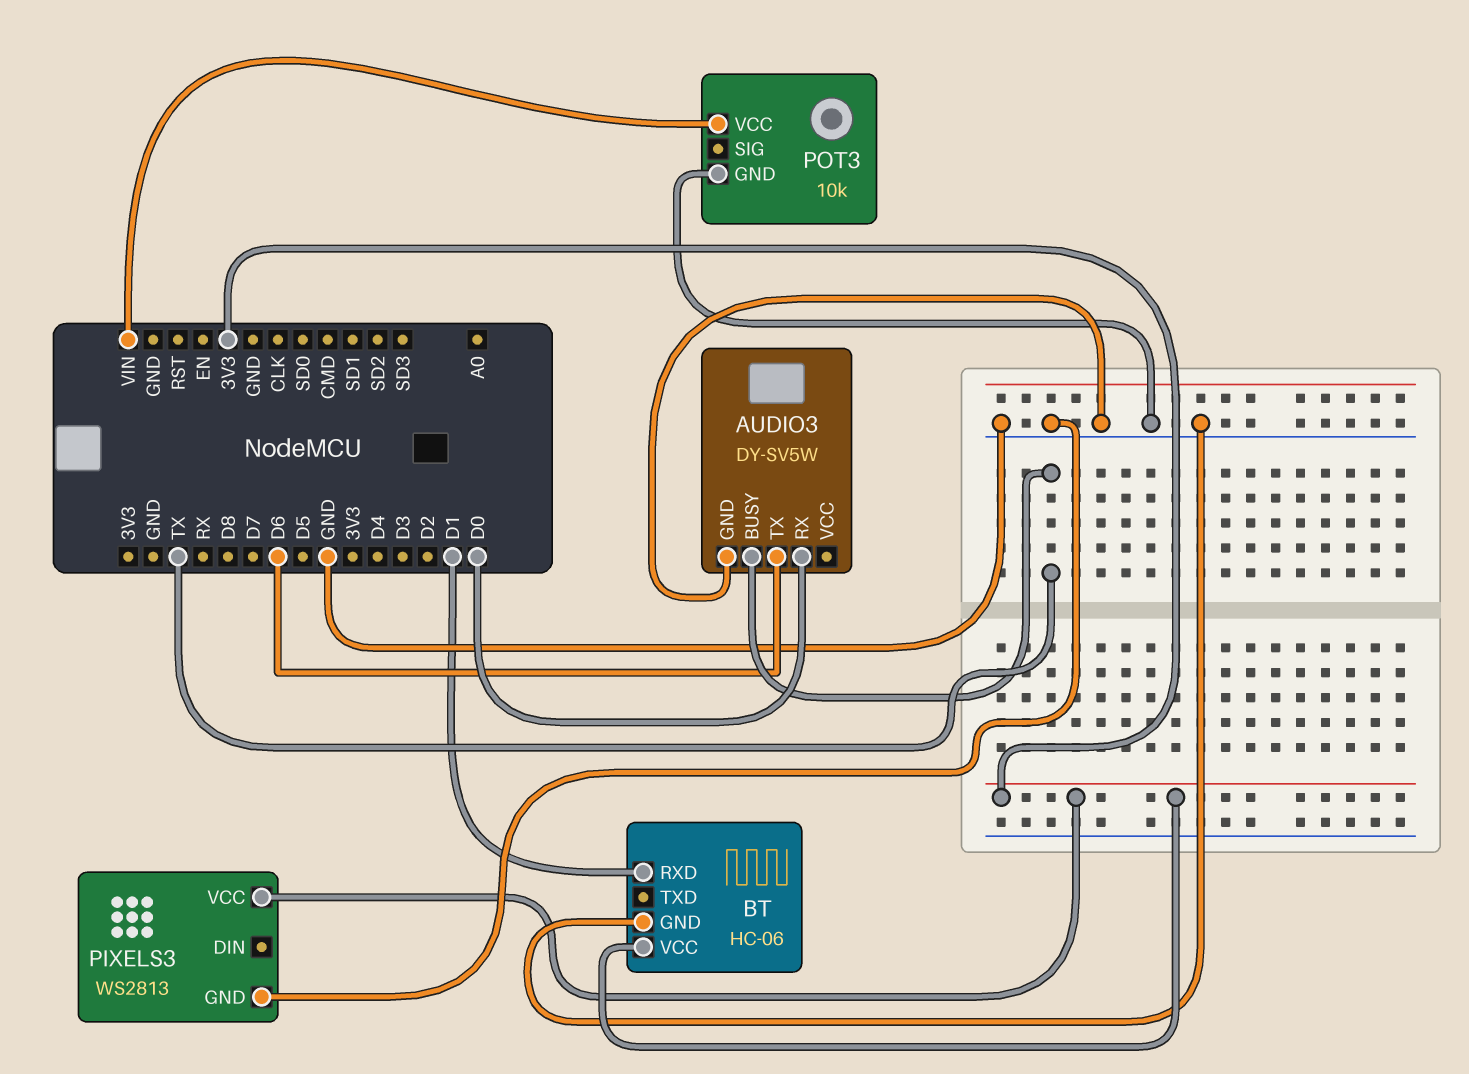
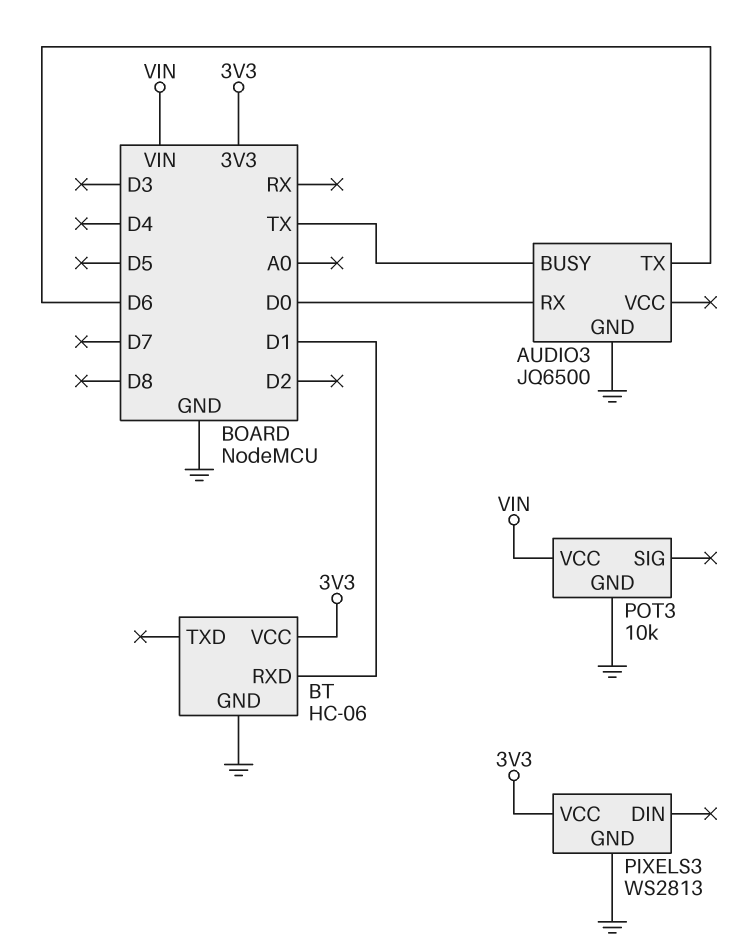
AUDIO3: DY-SV5W -> JQ6500

